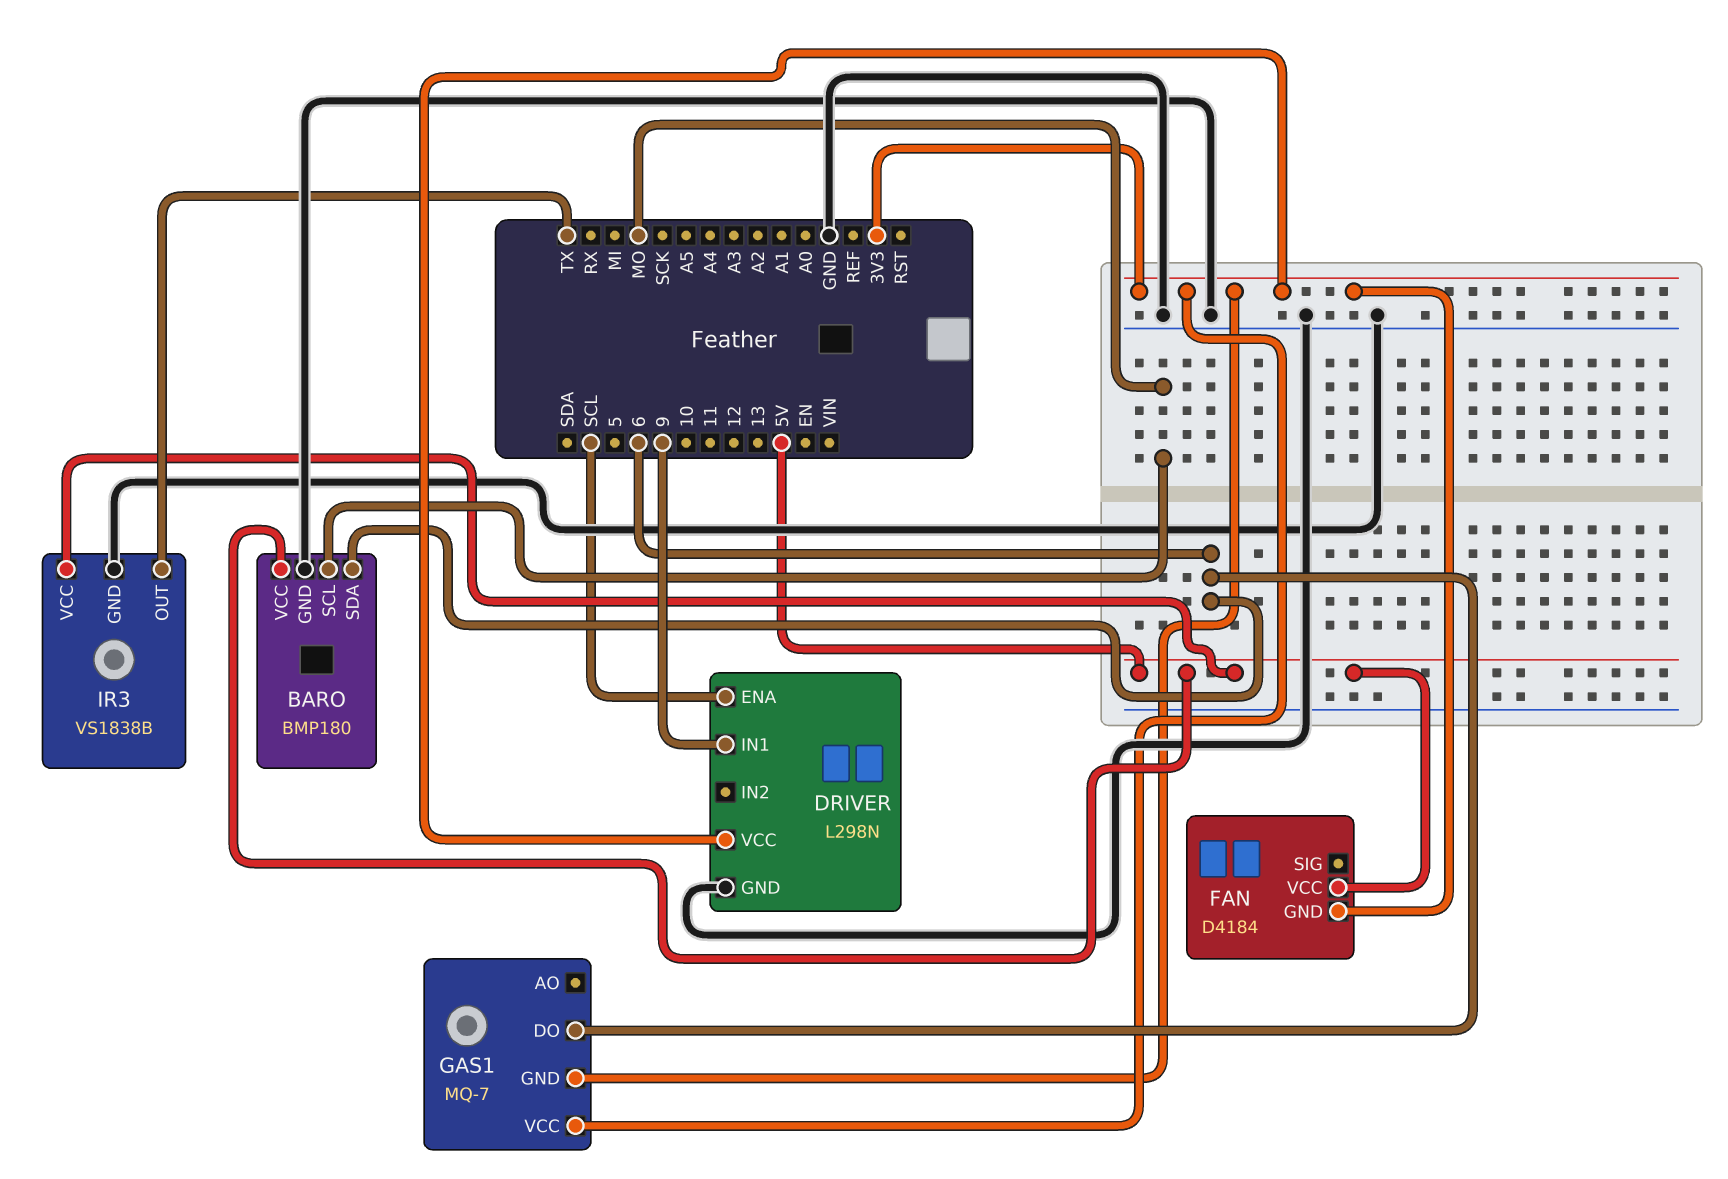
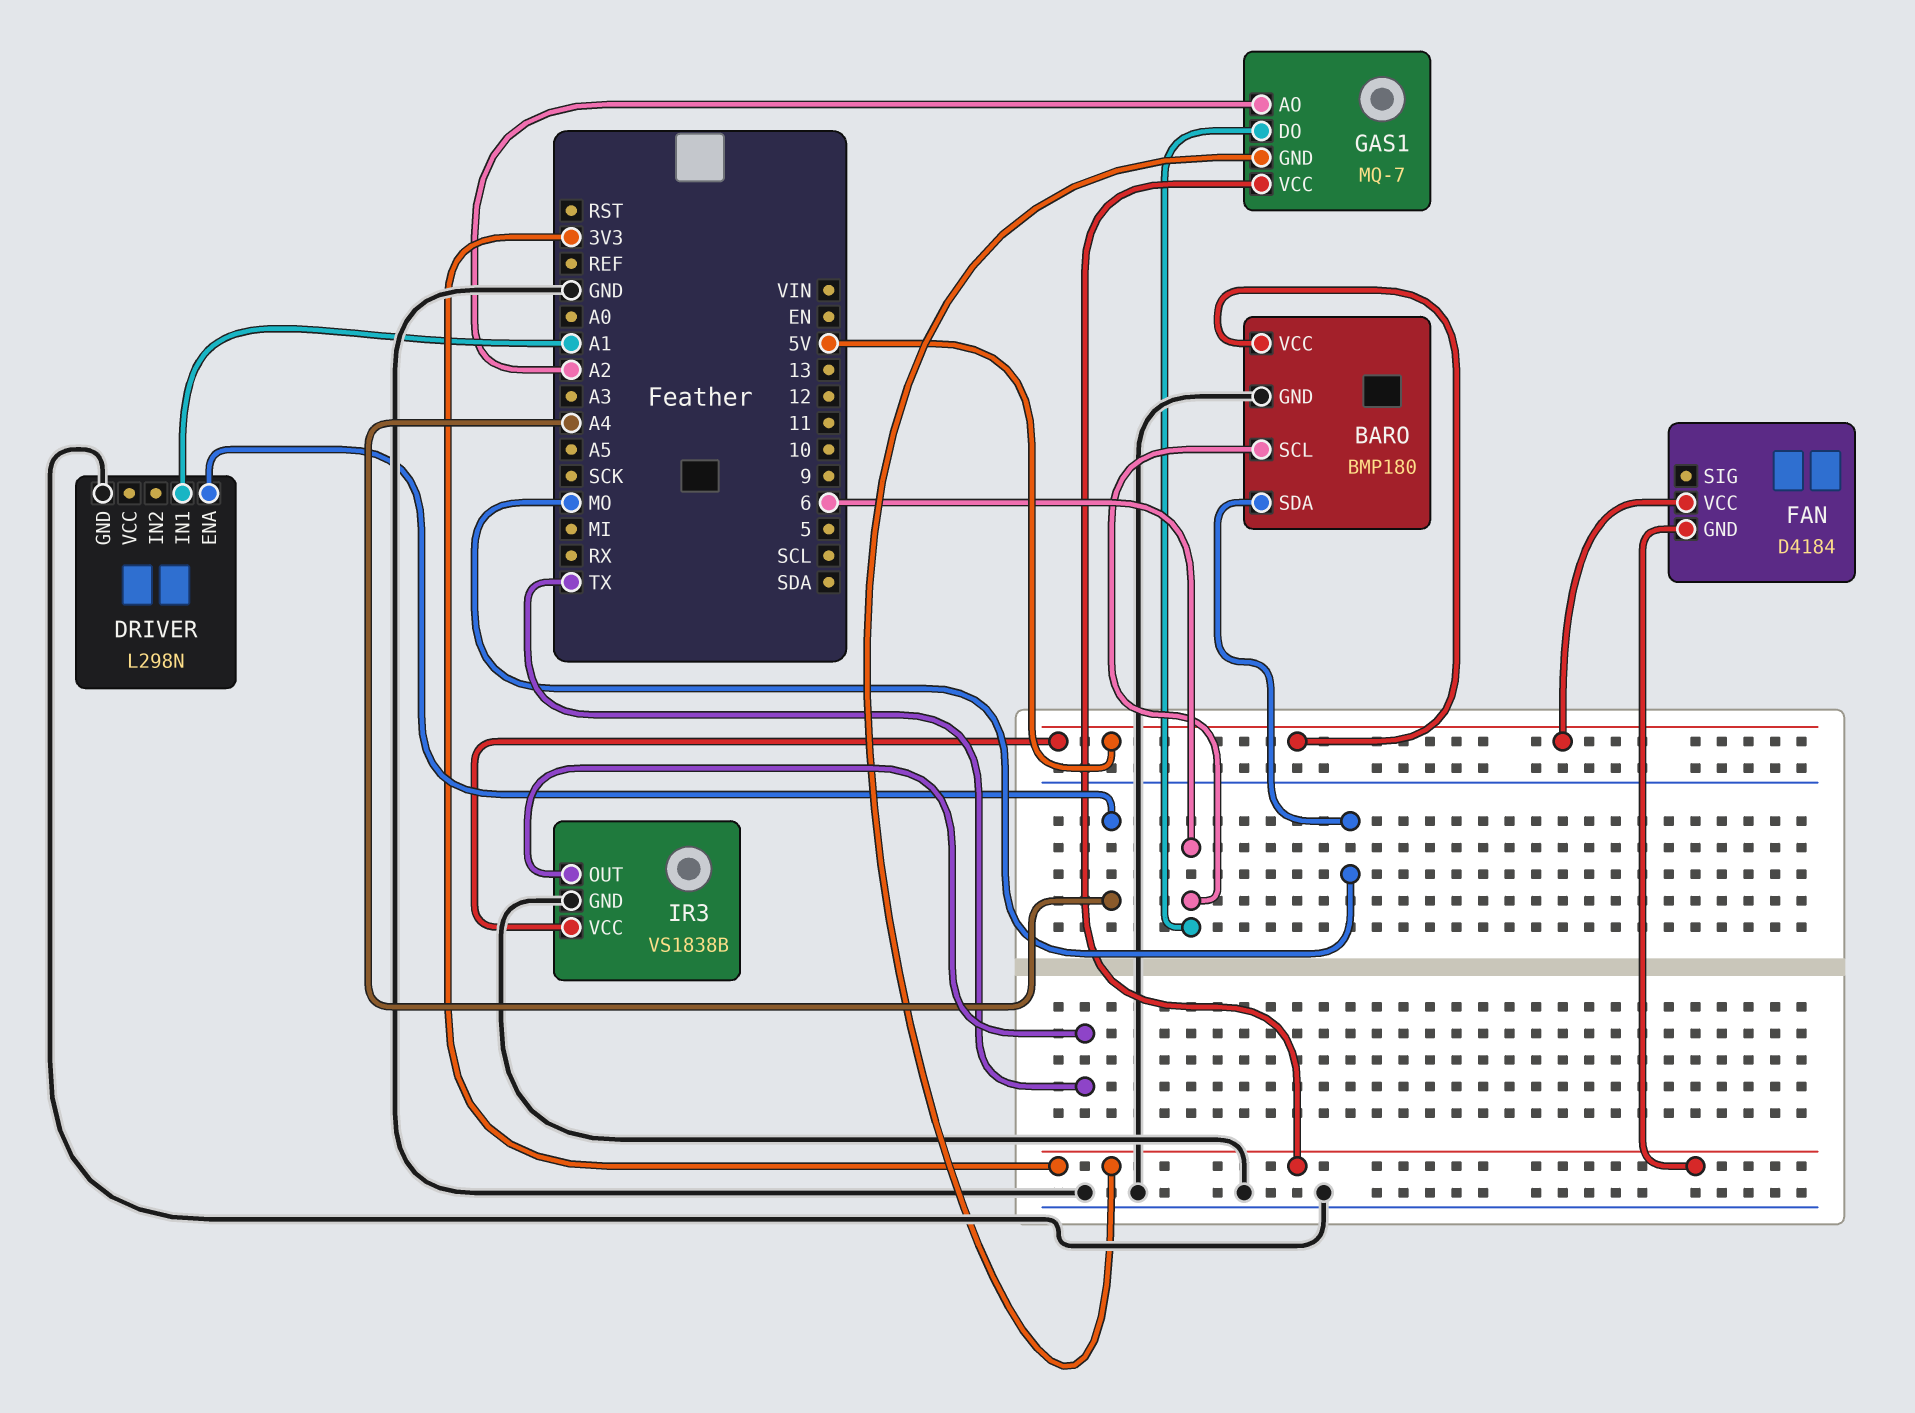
BARO pin SCL: MO -> 6
BARO pin SDA: 6 -> MO
DRIVER pin ENA: SCL -> A4
DRIVER pin IN1: 9 -> A1
DRIVER pin VCC: 3V3 -> none
GAS1 pin AO: none -> A2

